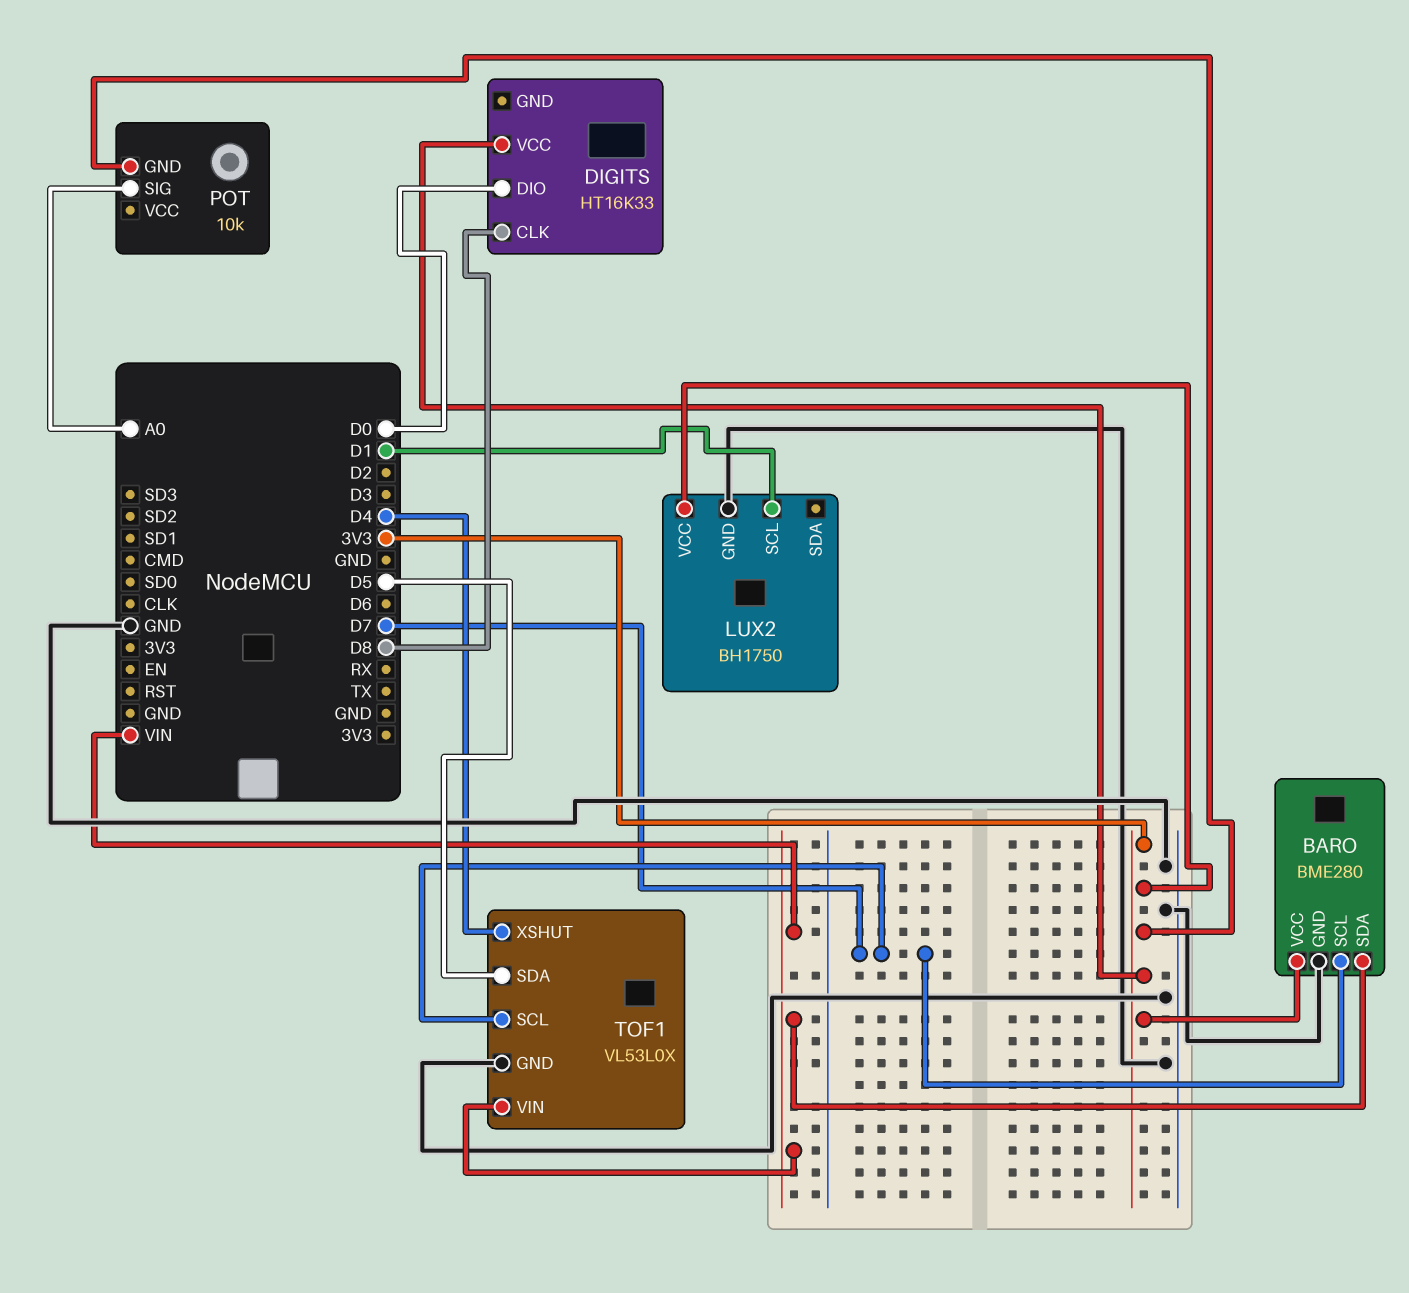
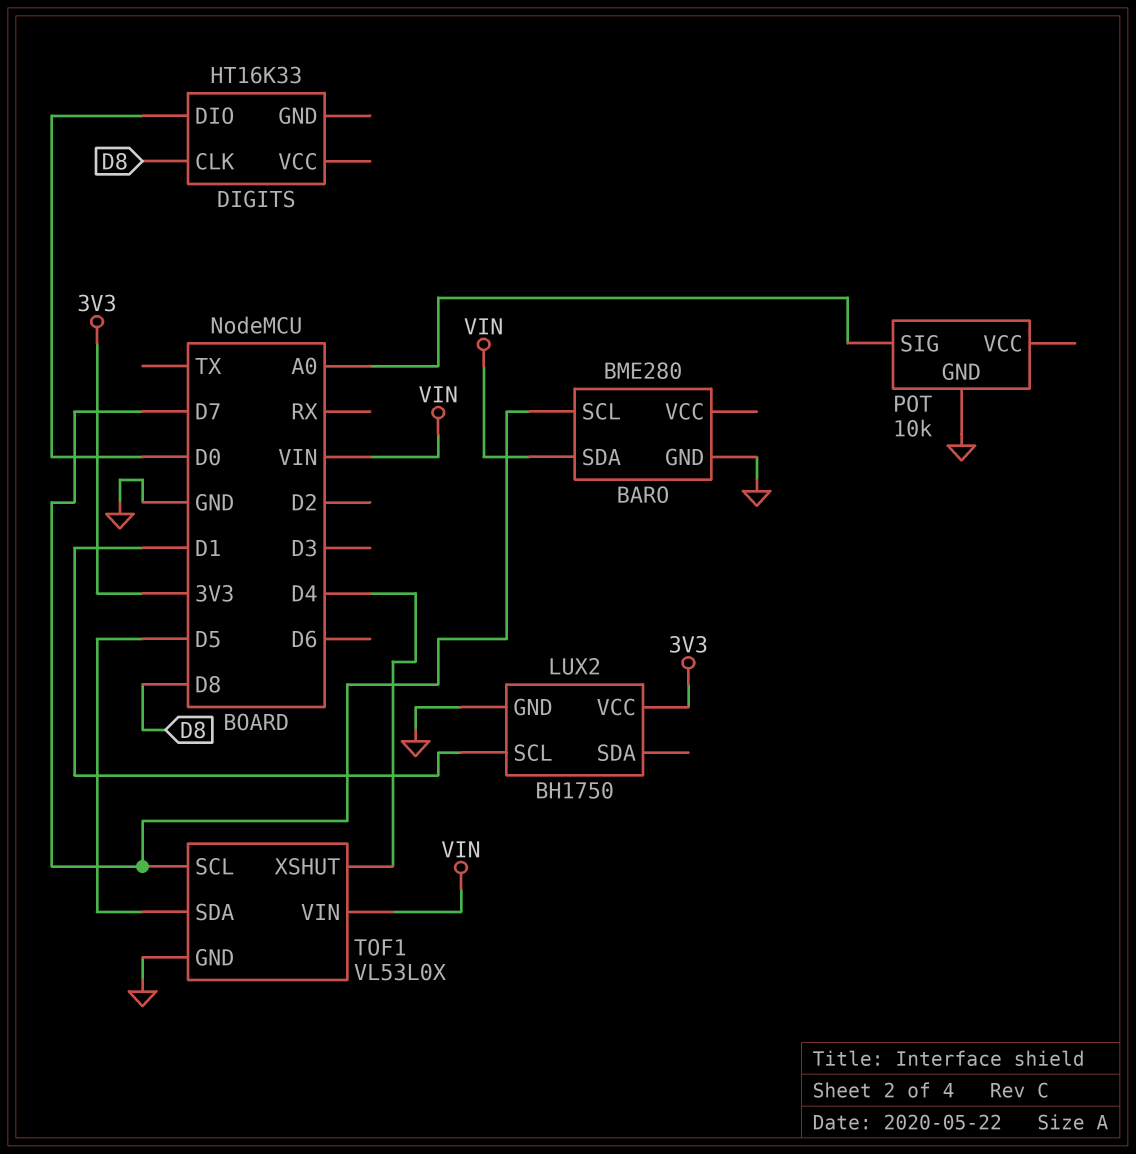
BARO pin VCC: 3V3 -> none
DIGITS pin VCC: 3V3 -> none
POT pin GND: 3V3 -> GND

